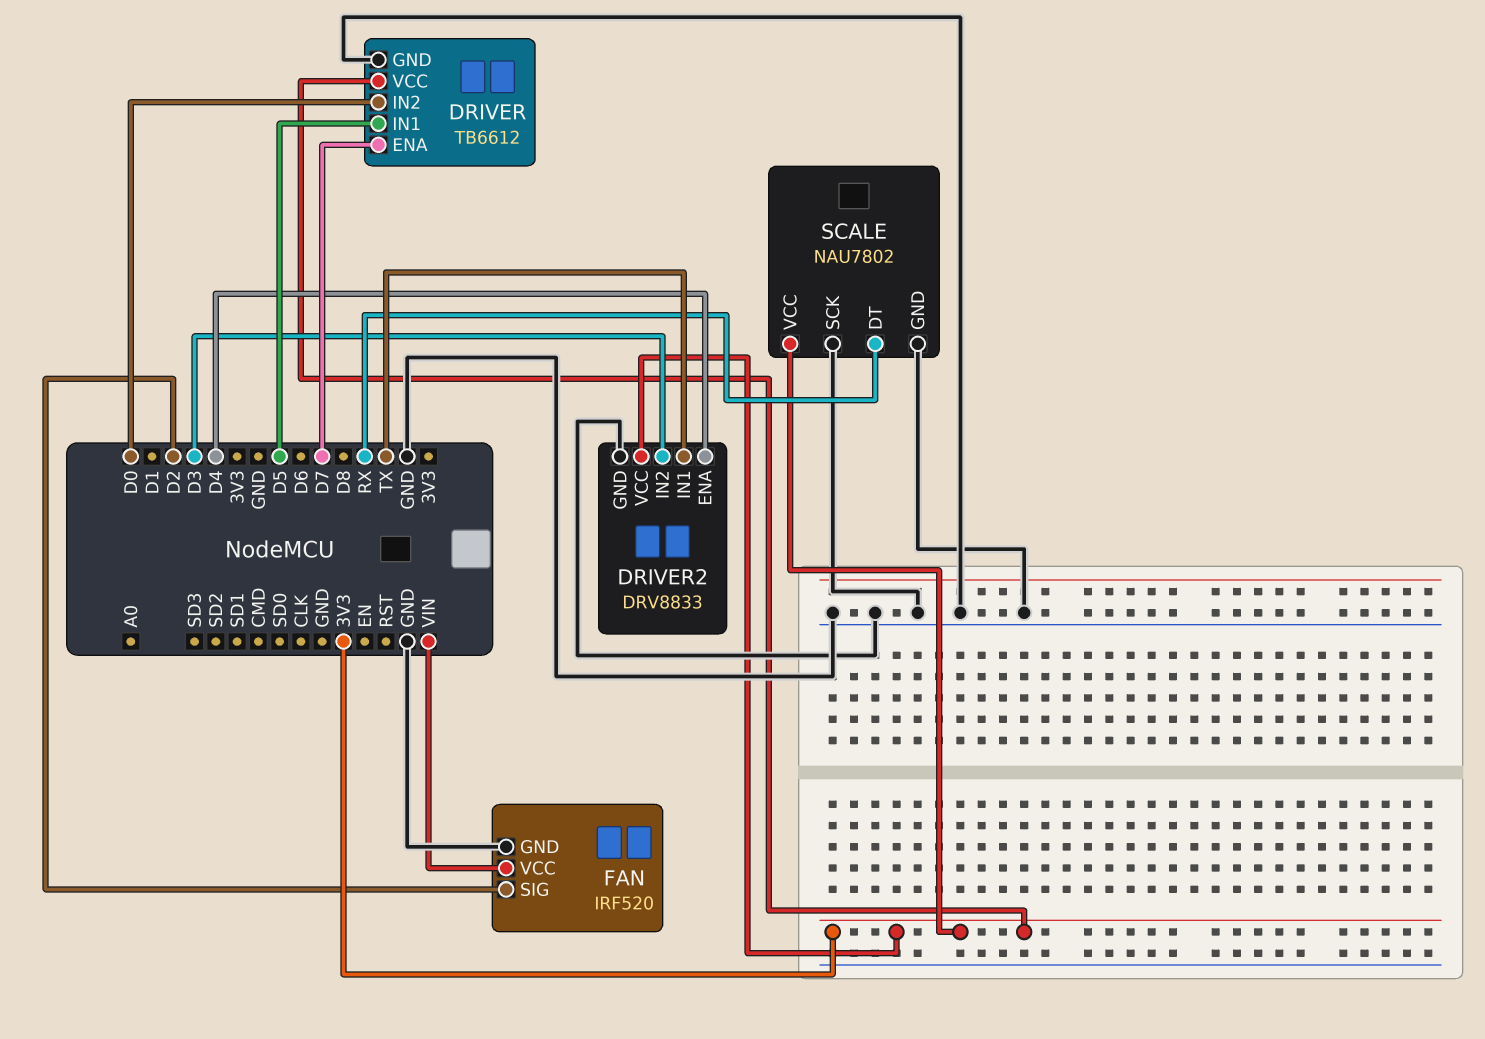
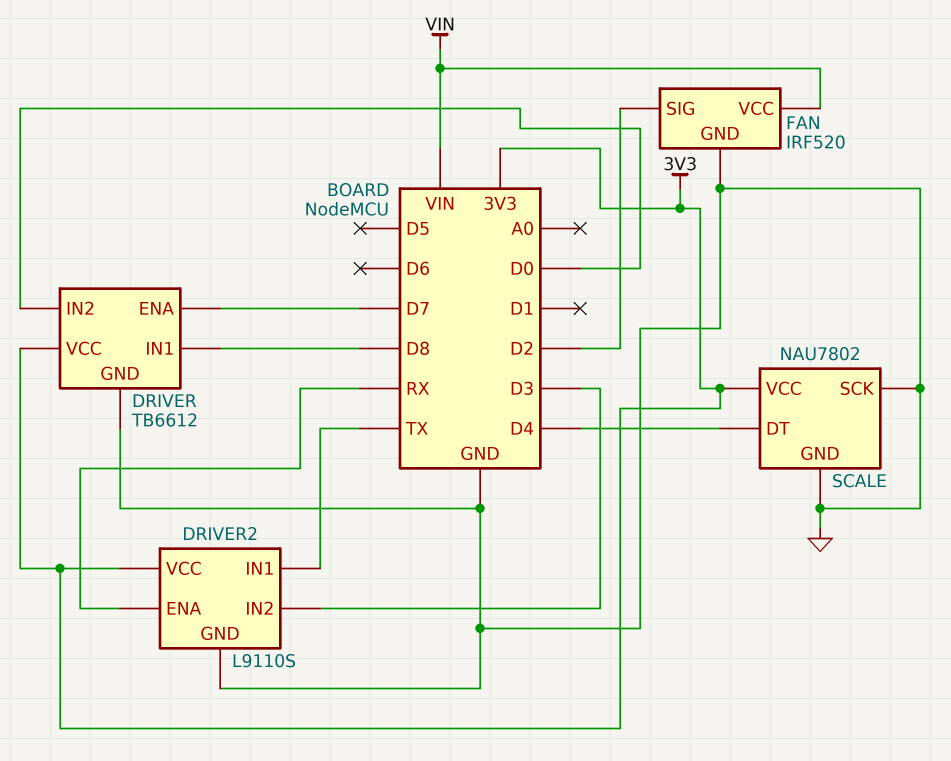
DRIVER pin IN1: D5 -> D8
DRIVER2: DRV8833 -> L9110S
DRIVER2 pin ENA: D4 -> RX
SCALE pin DT: RX -> D4

